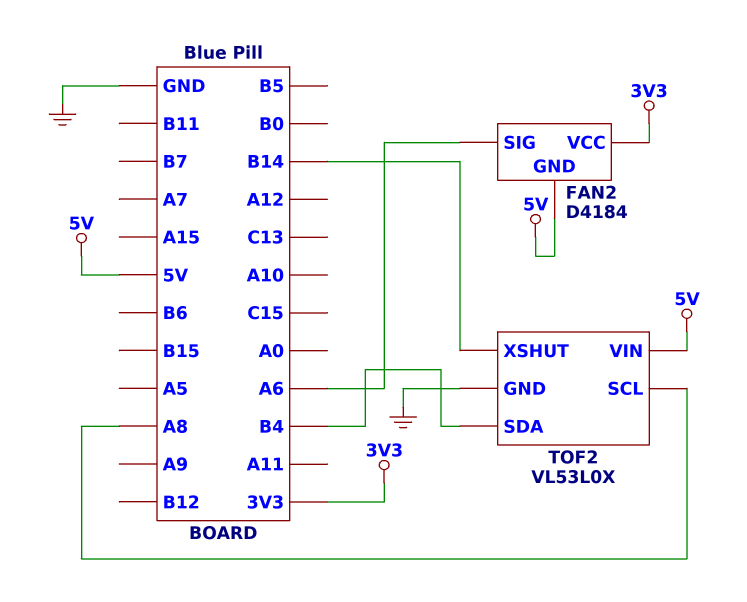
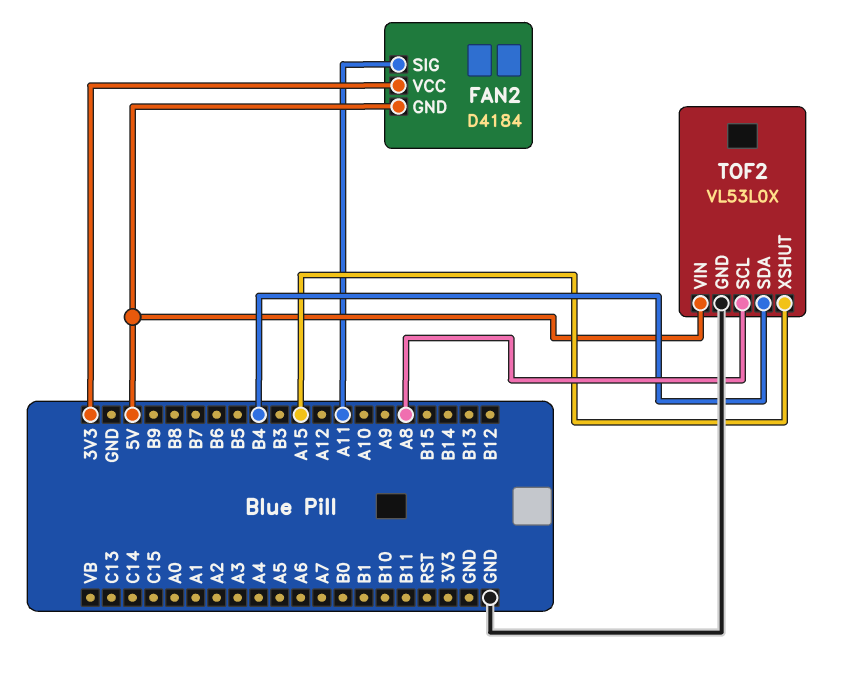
FAN2 pin SIG: A6 -> A11
TOF2 pin XSHUT: B14 -> A15

